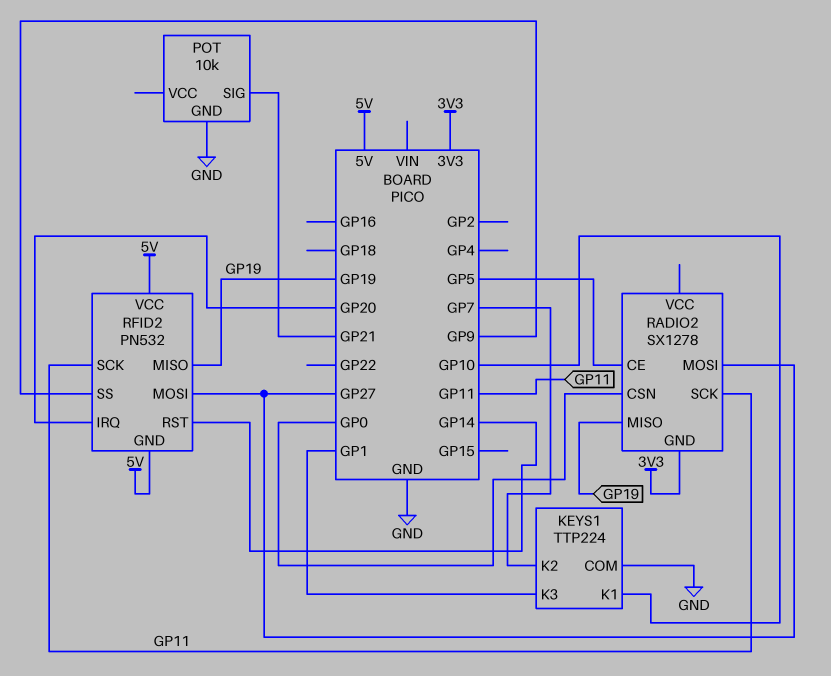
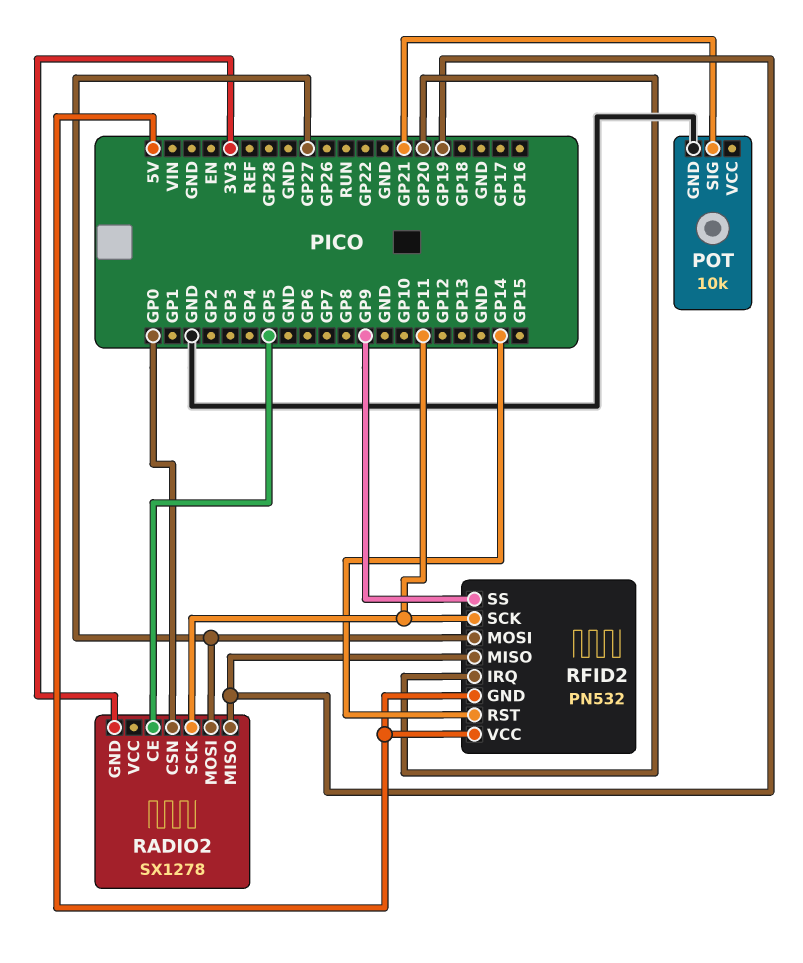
KEYS1: TTP224 -> none
KEYS1 pin COM: GND -> none
KEYS1 pin K1: GP10 -> none
KEYS1 pin K2: GP7 -> none
KEYS1 pin K3: GP1 -> none

